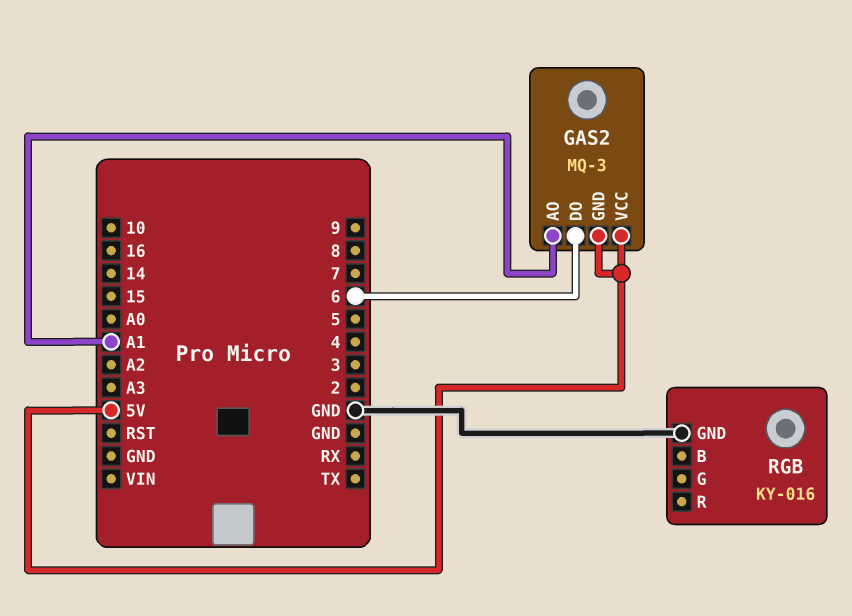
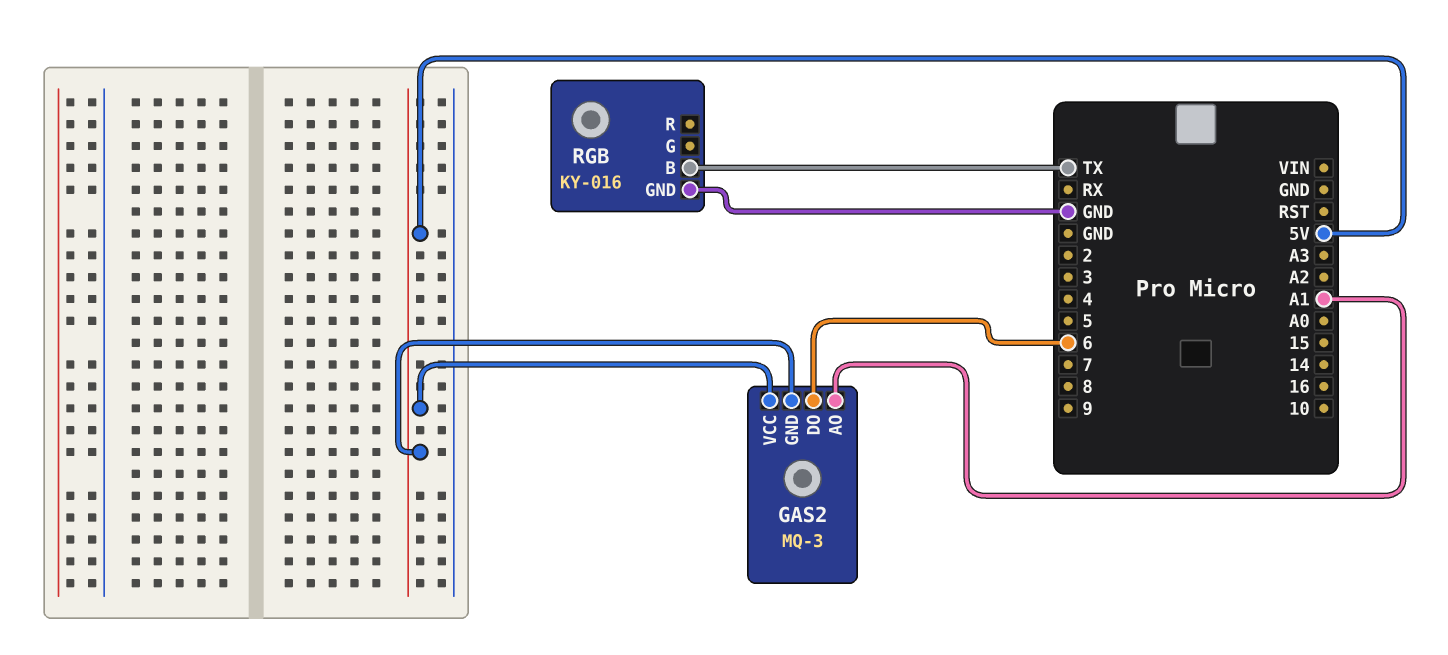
RGB pin B: none -> TX

